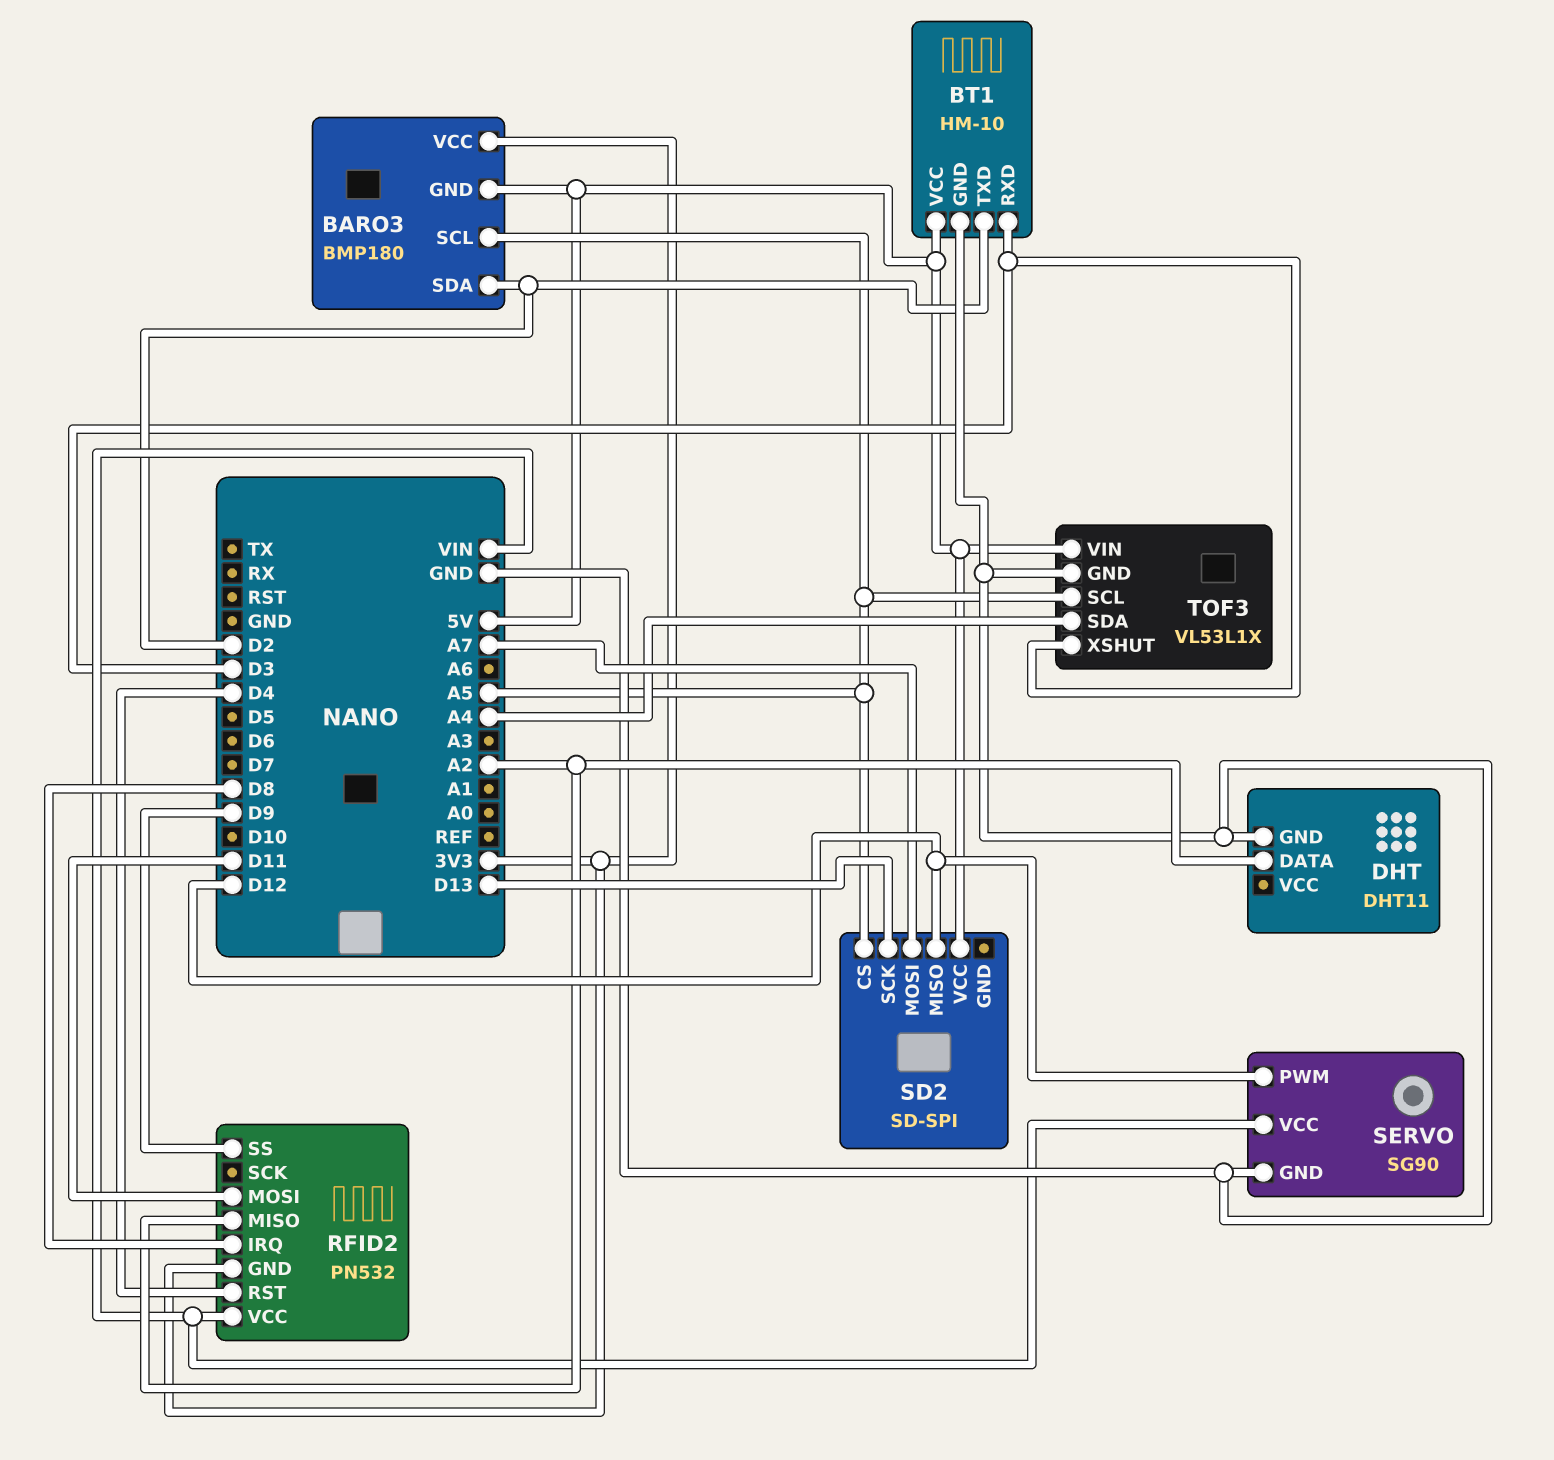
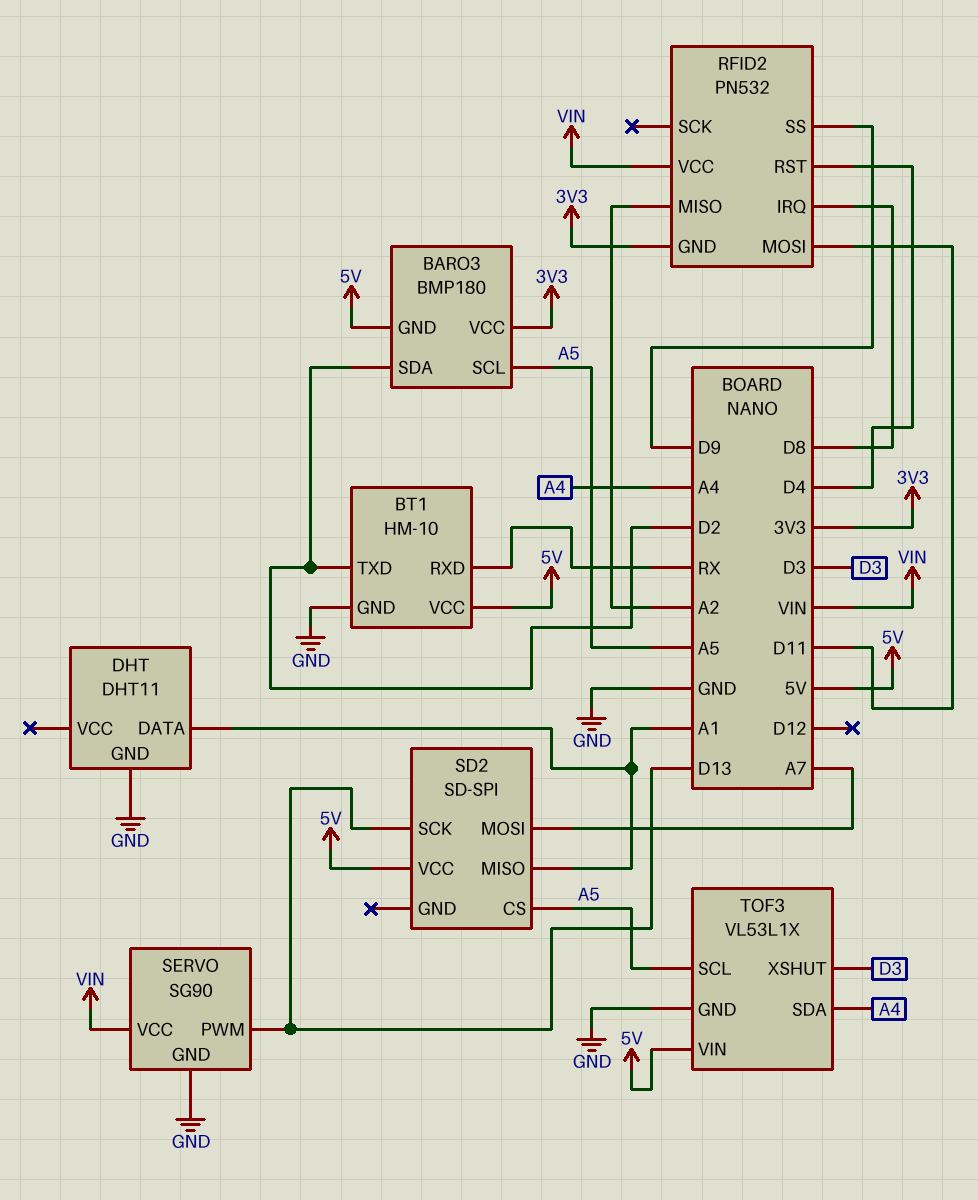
BT1 pin RXD: D3 -> RX
DHT pin DATA: A2 -> A1
SD2 pin MISO: D12 -> A1
SERVO pin PWM: D12 -> D13

